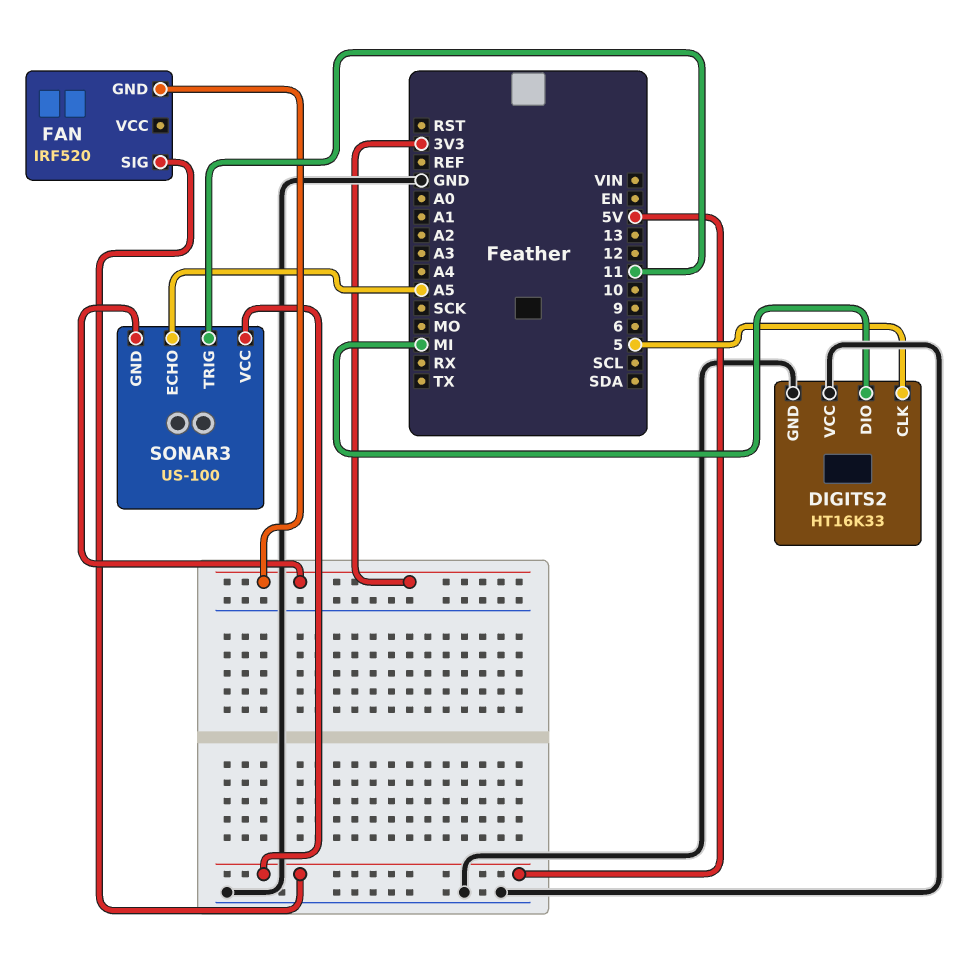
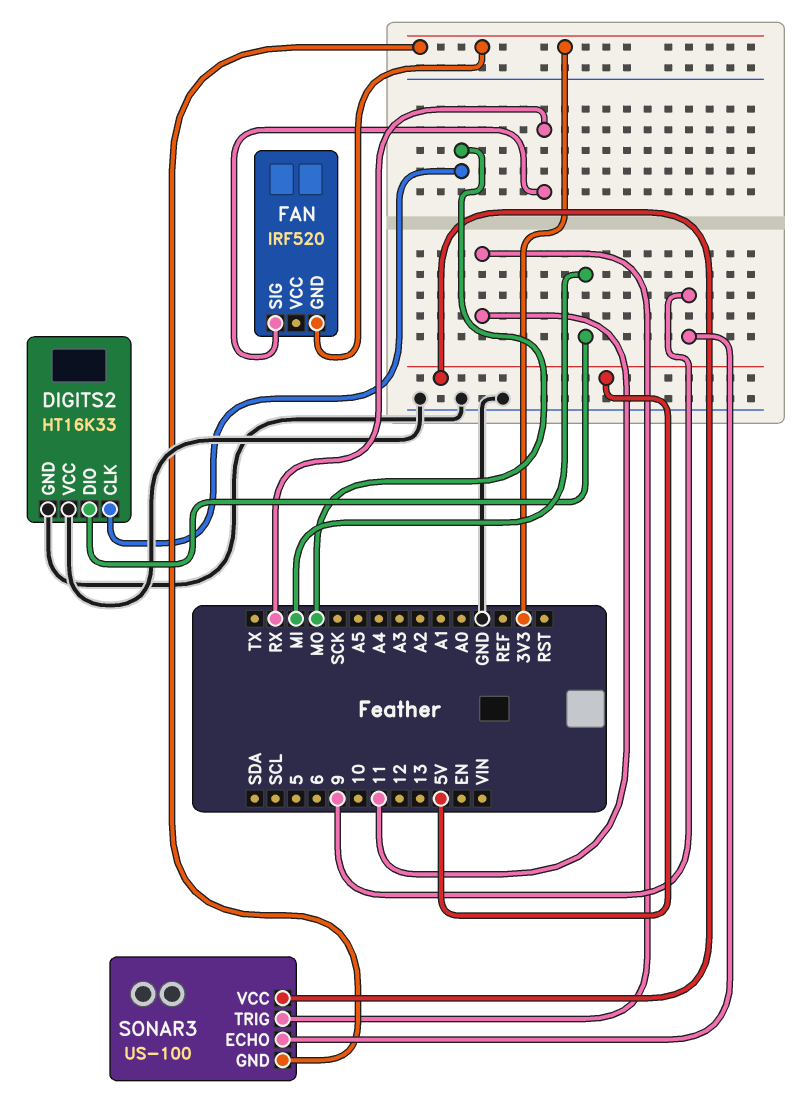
DIGITS2 pin CLK: 5 -> MO
FAN pin SIG: 5V -> RX
SONAR3 pin ECHO: A5 -> 9

